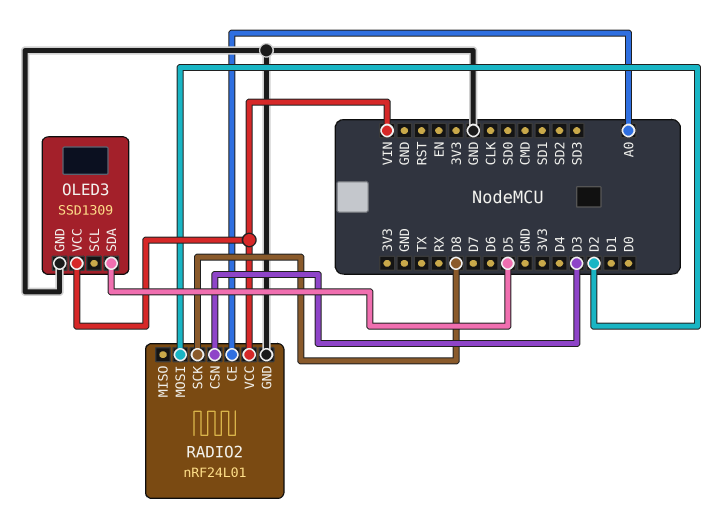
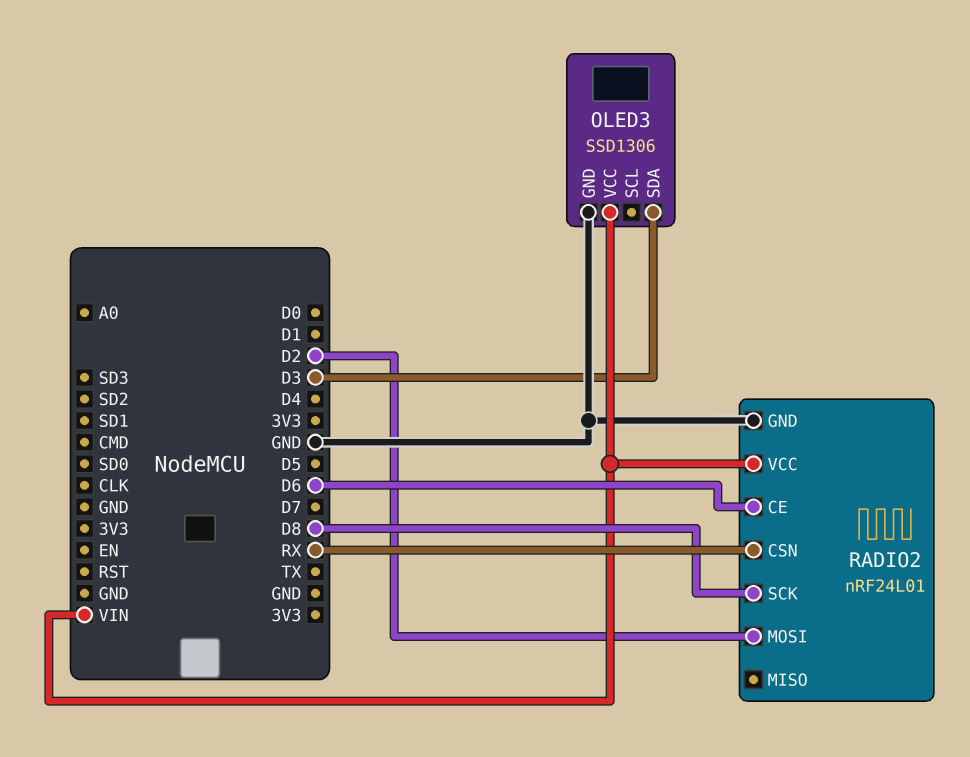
OLED3: SSD1309 -> SSD1306
OLED3 pin SDA: D5 -> D3
RADIO2 pin CE: A0 -> D6
RADIO2 pin CSN: D3 -> RX

